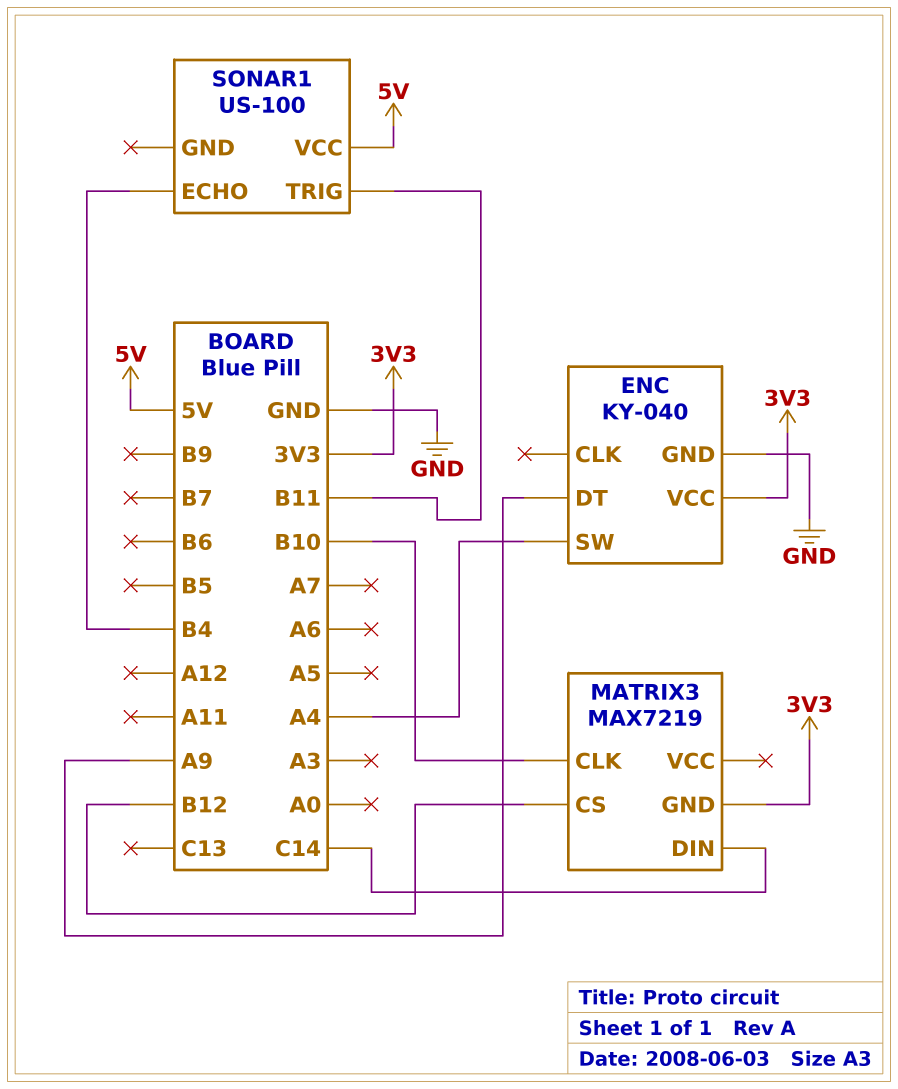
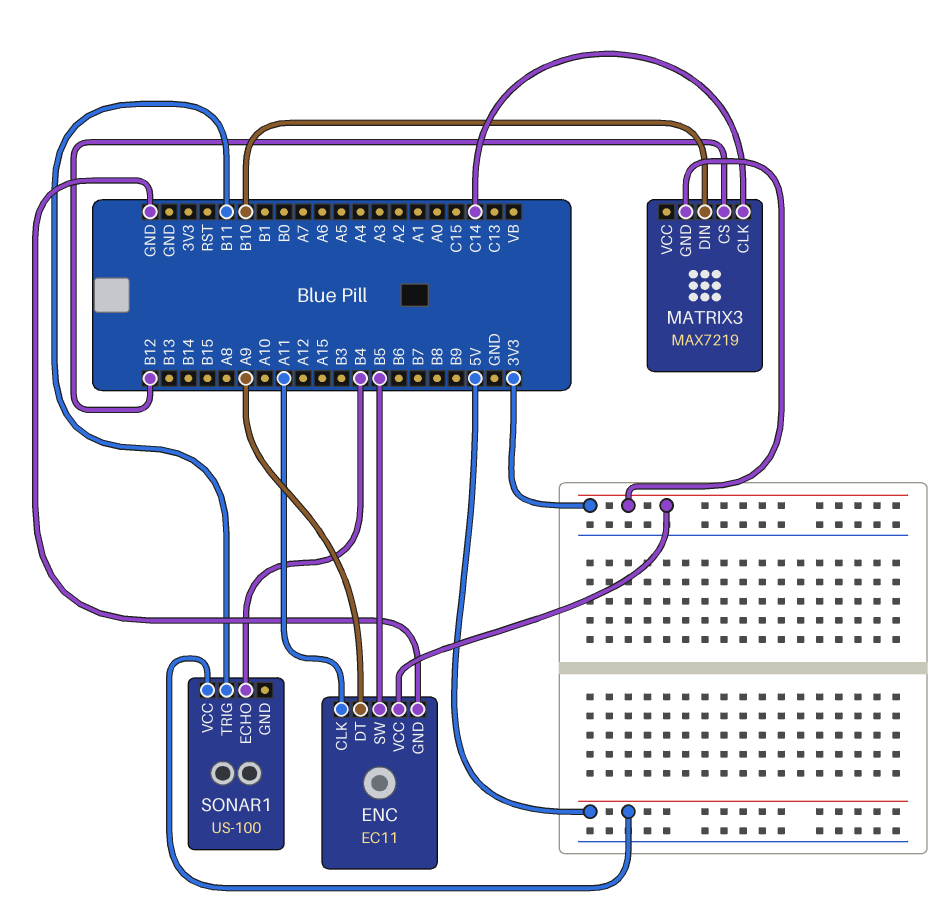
ENC: KY-040 -> EC11
ENC pin CLK: none -> A11
ENC pin SW: A4 -> B5
MATRIX3 pin CLK: B10 -> C14
MATRIX3 pin DIN: C14 -> B10

